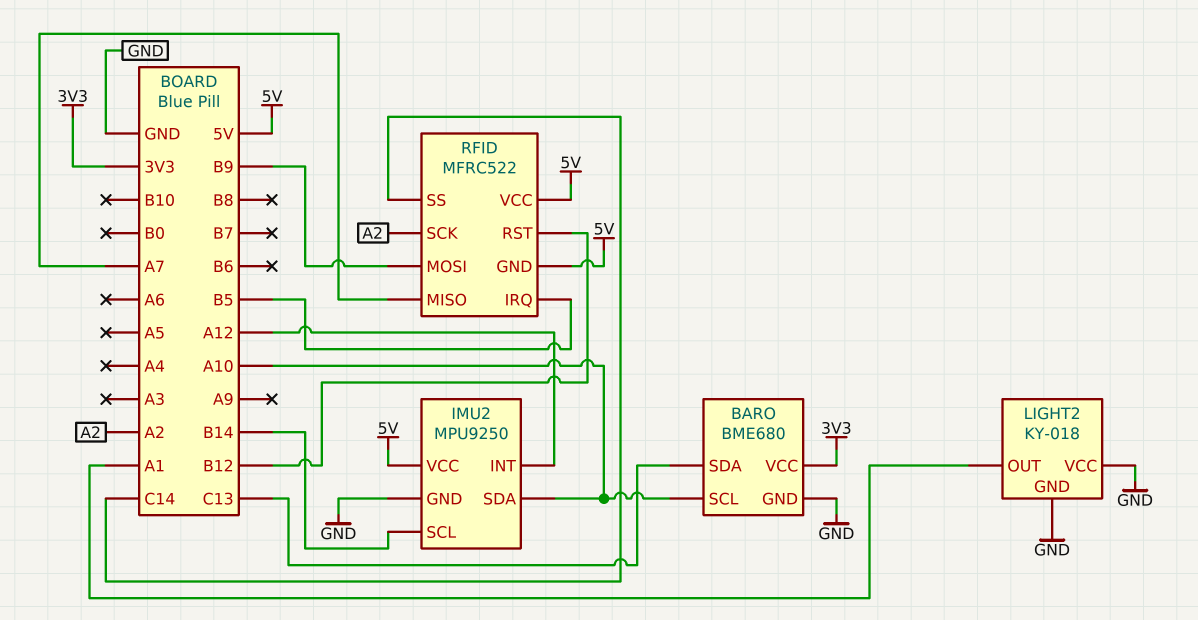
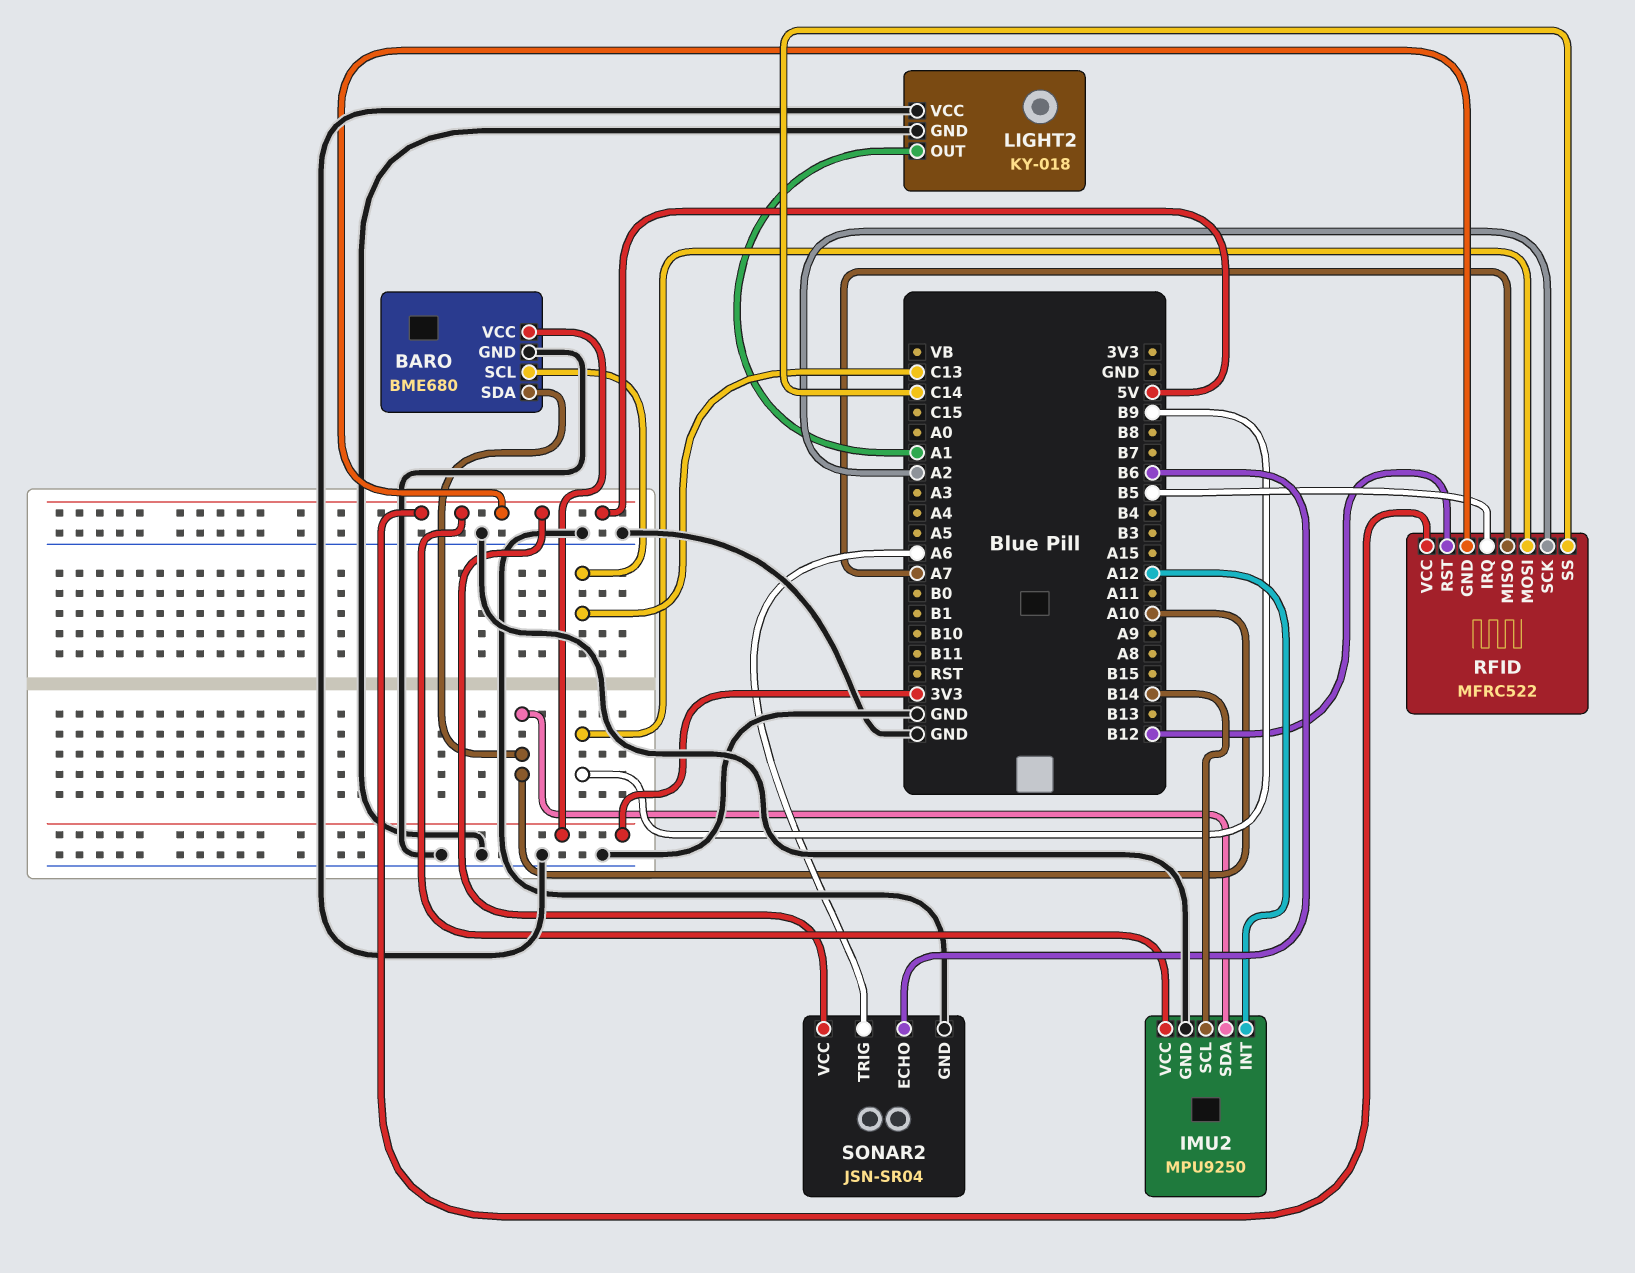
BARO pin SCL: A10 -> C13
BARO pin SDA: C13 -> A10
SONAR2: none -> JSN-SR04
SONAR2 pin ECHO: none -> B6
SONAR2 pin GND: none -> GND
SONAR2 pin TRIG: none -> A6
SONAR2 pin VCC: none -> 5V

